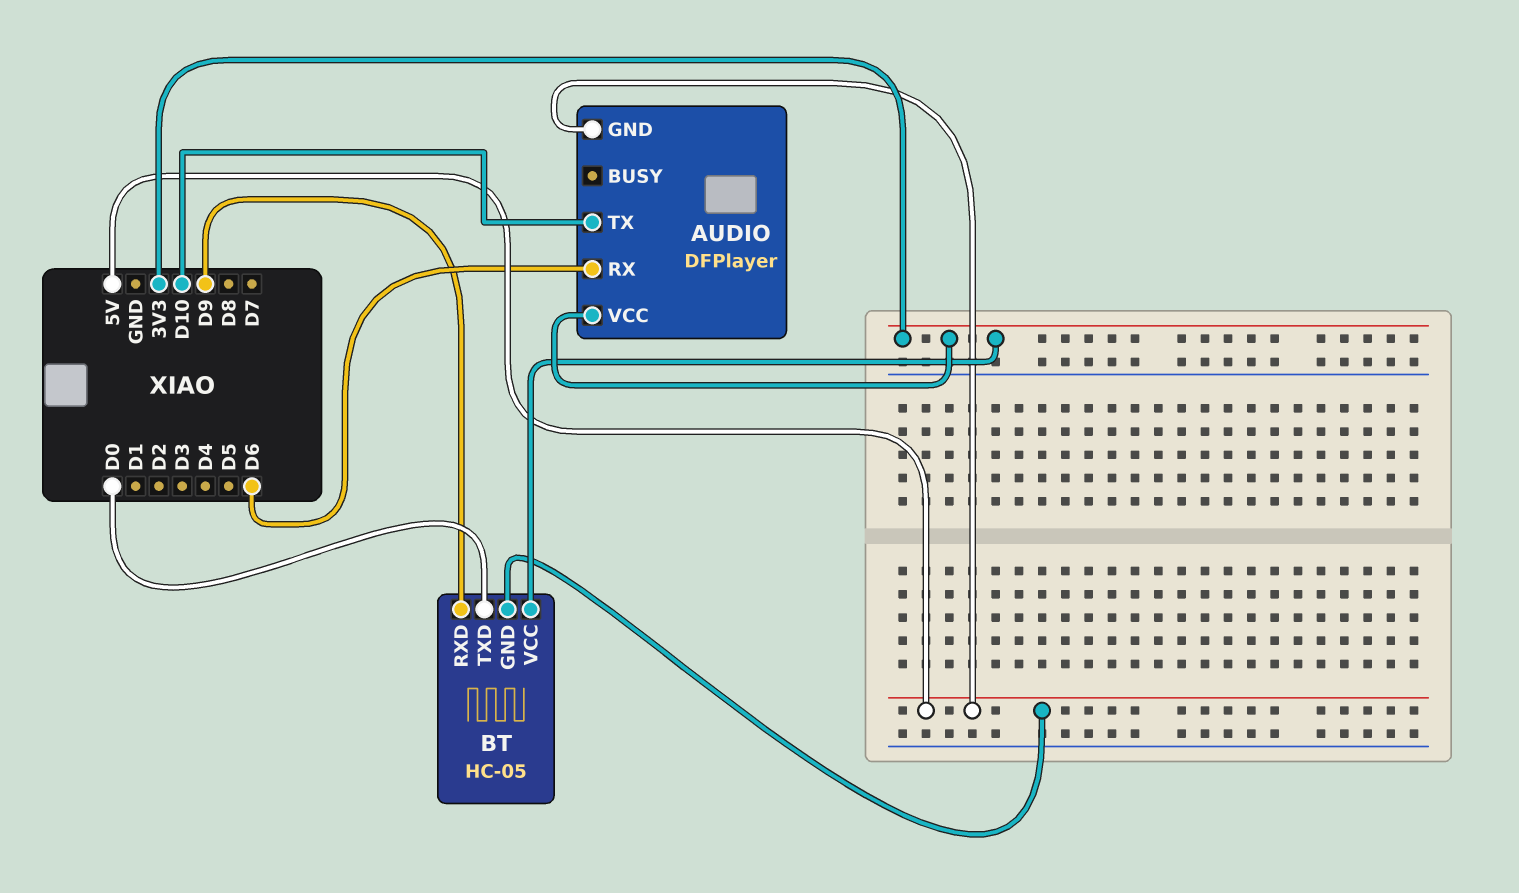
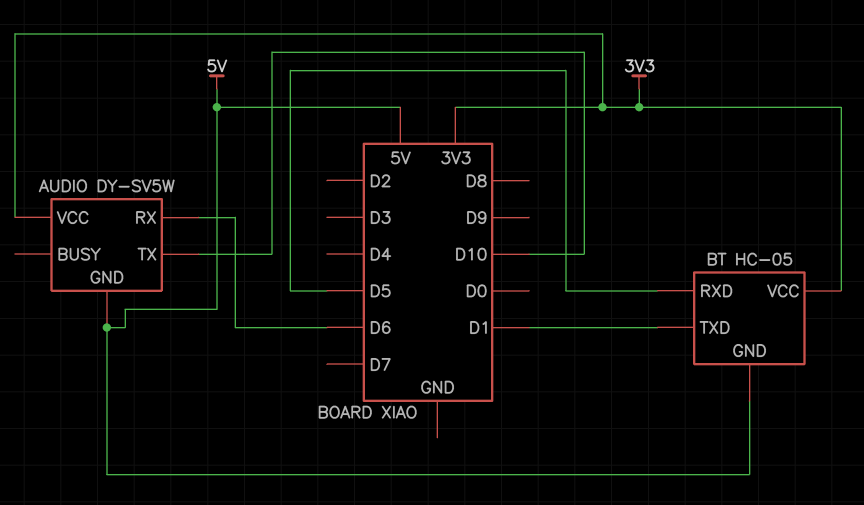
AUDIO: DFPlayer -> DY-SV5W
BT pin RXD: D9 -> D5
BT pin TXD: D0 -> D1

